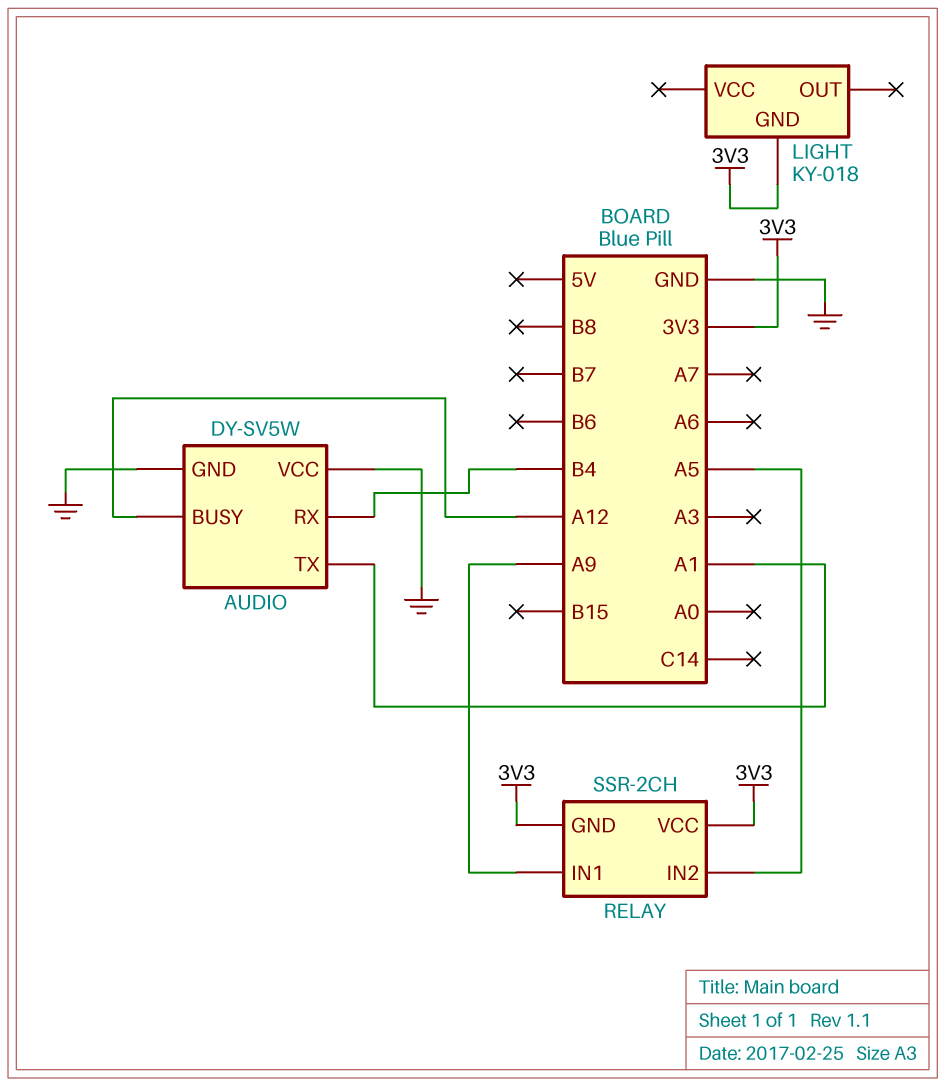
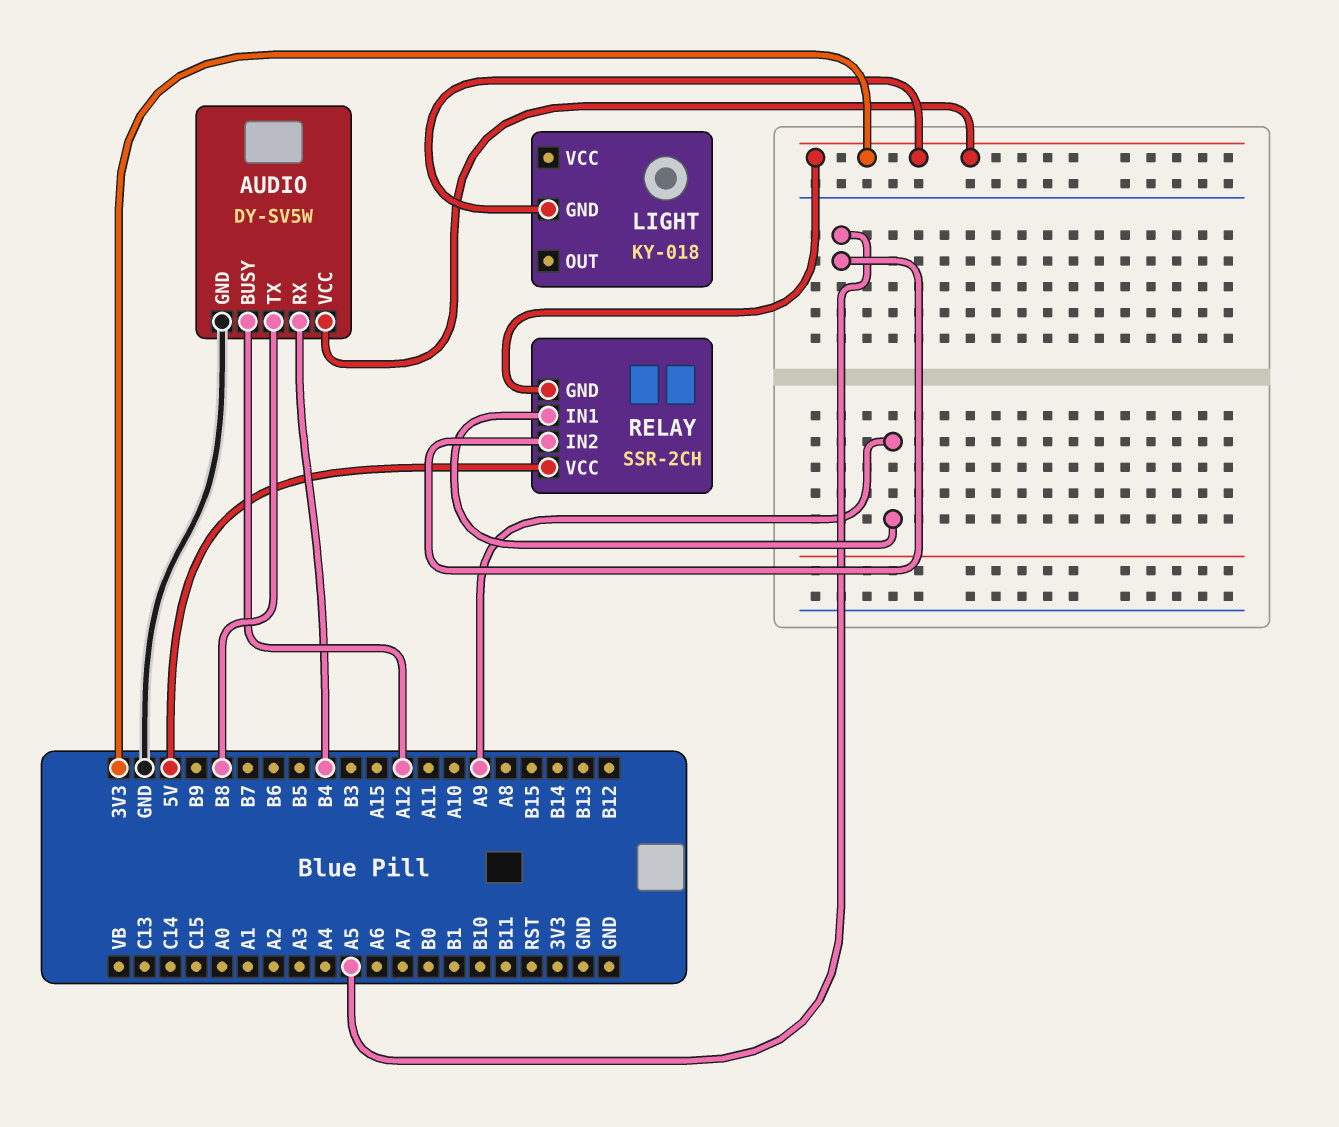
AUDIO pin TX: A1 -> B8
AUDIO pin VCC: GND -> 3V3
RELAY pin VCC: 3V3 -> 5V

